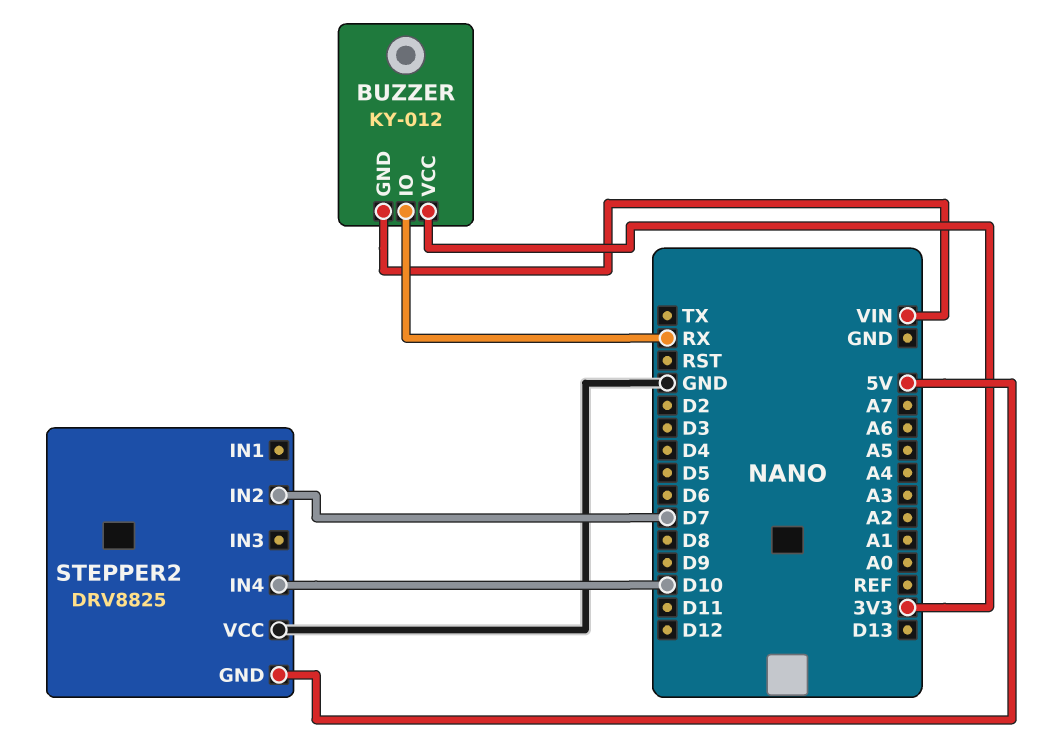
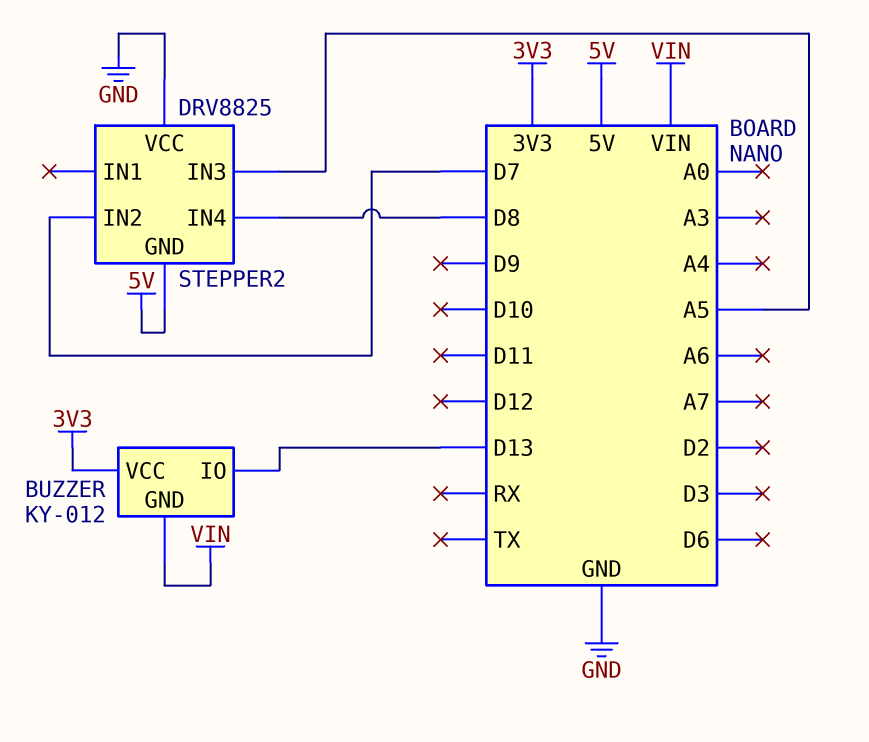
BUZZER pin IO: RX -> D13
STEPPER2 pin IN3: none -> A5
STEPPER2 pin IN4: D10 -> D8

